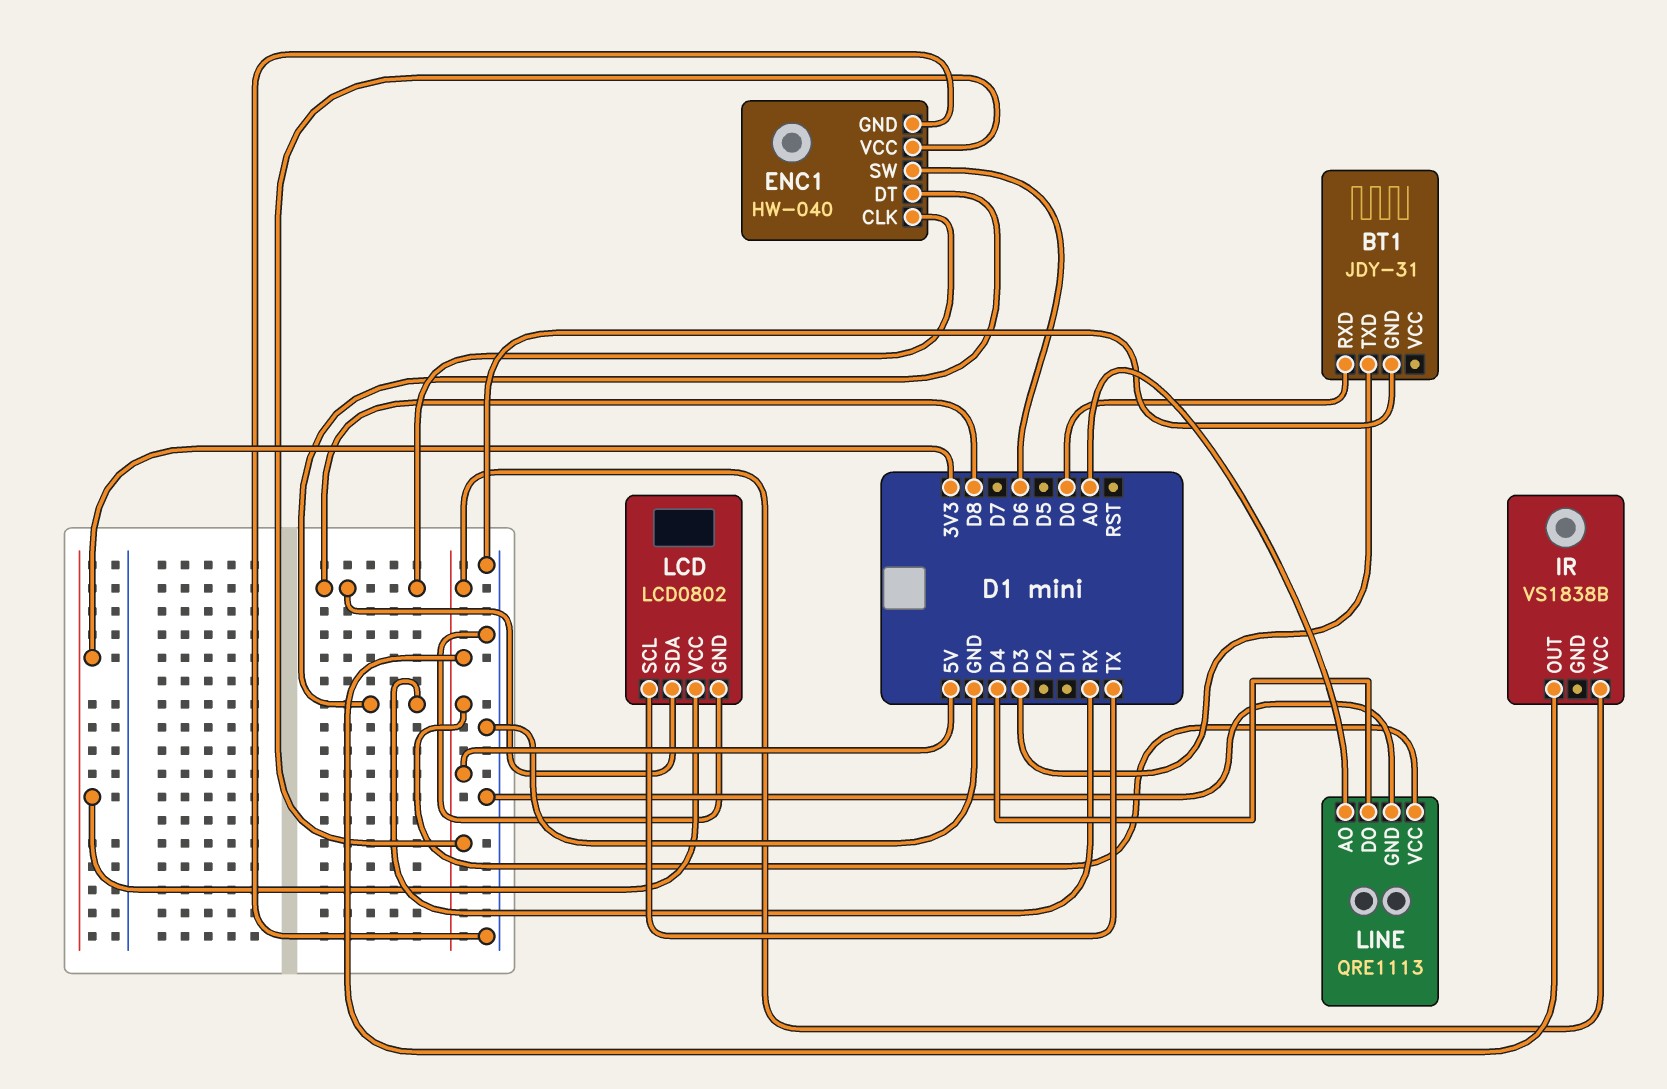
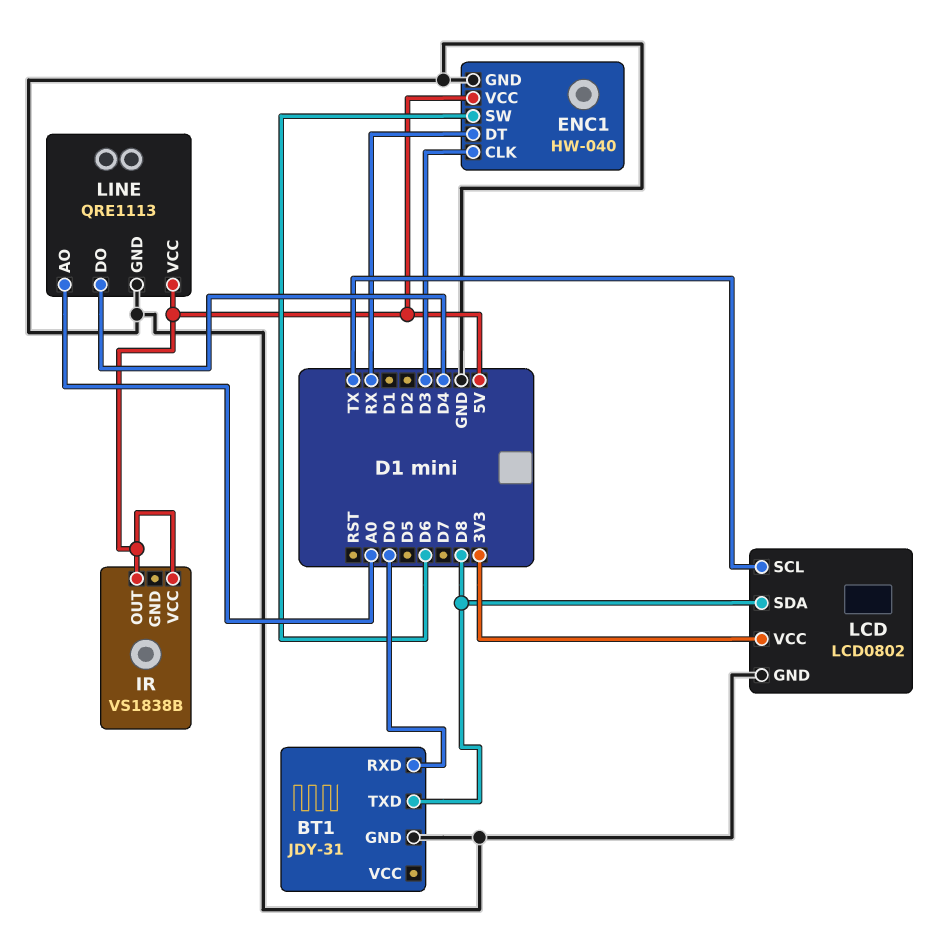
BT1 pin TXD: D3 -> D8
ENC1 pin CLK: D8 -> D3

